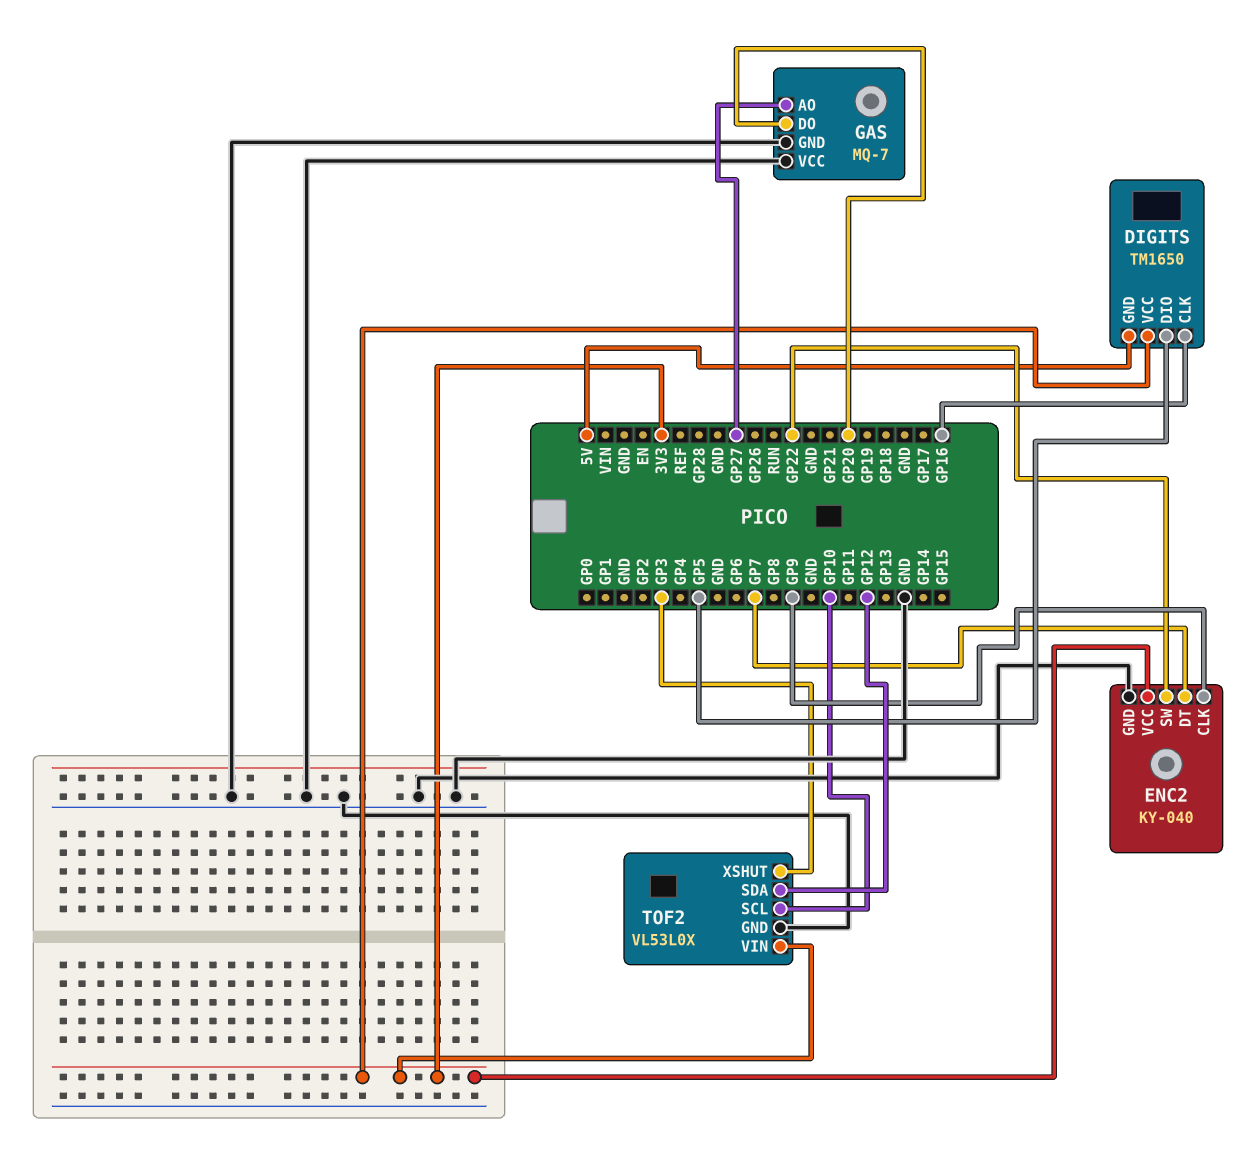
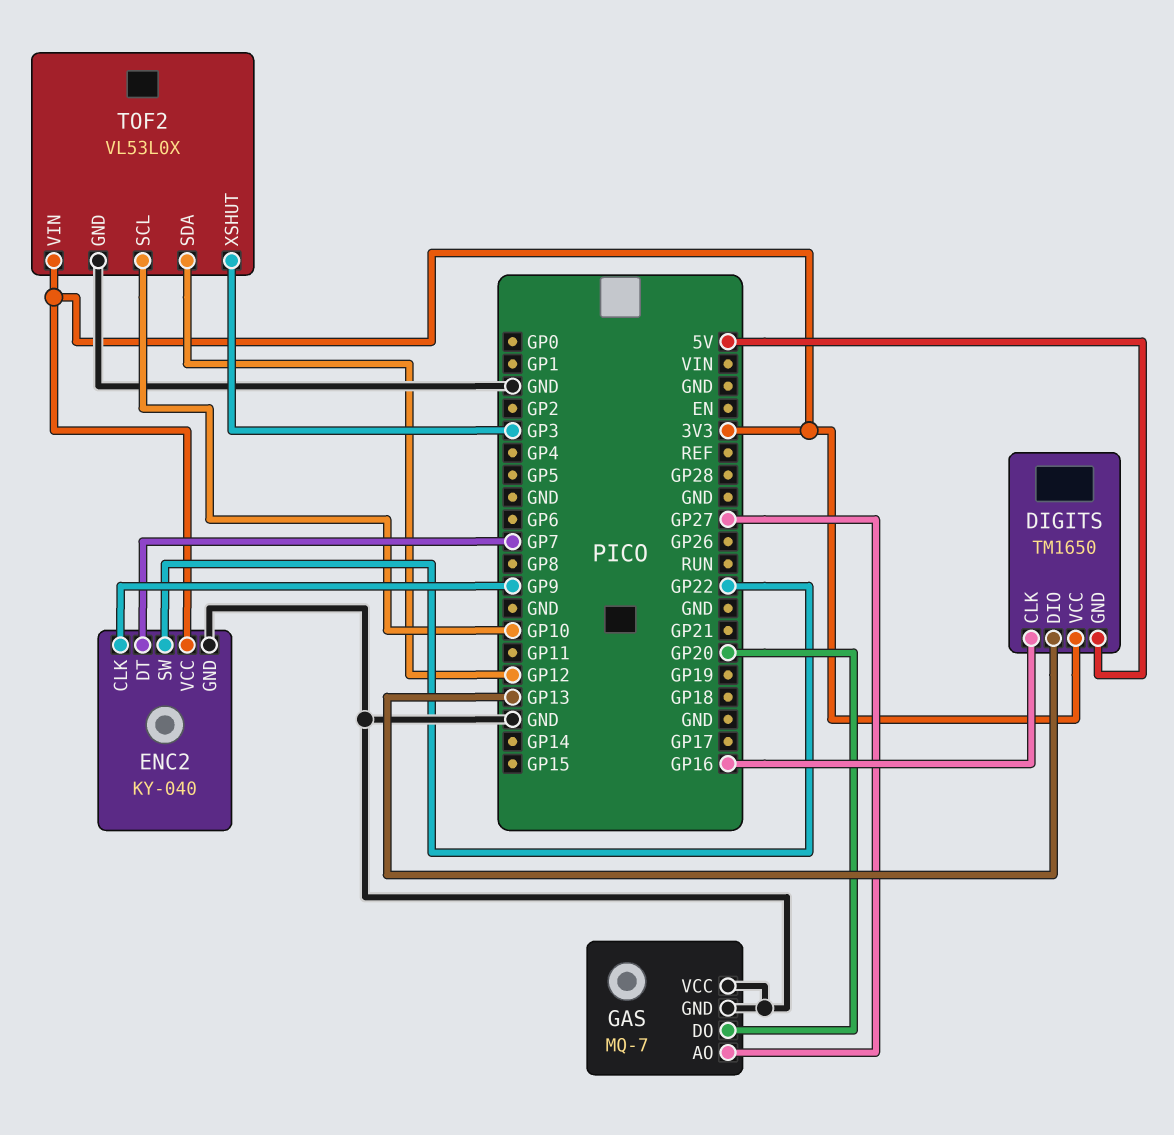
DIGITS pin DIO: GP5 -> GP13

